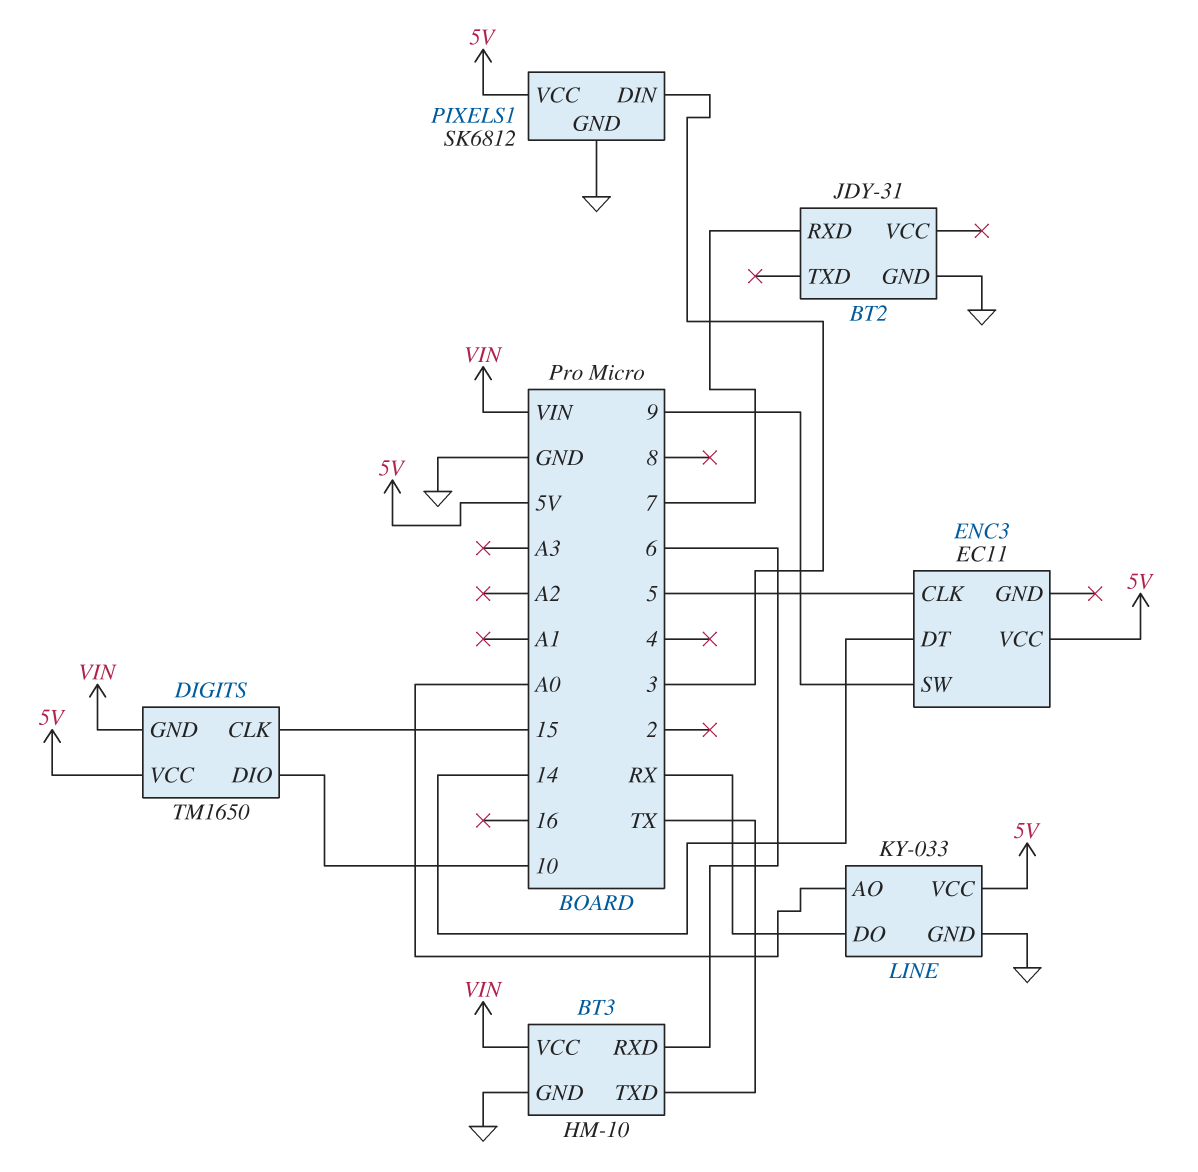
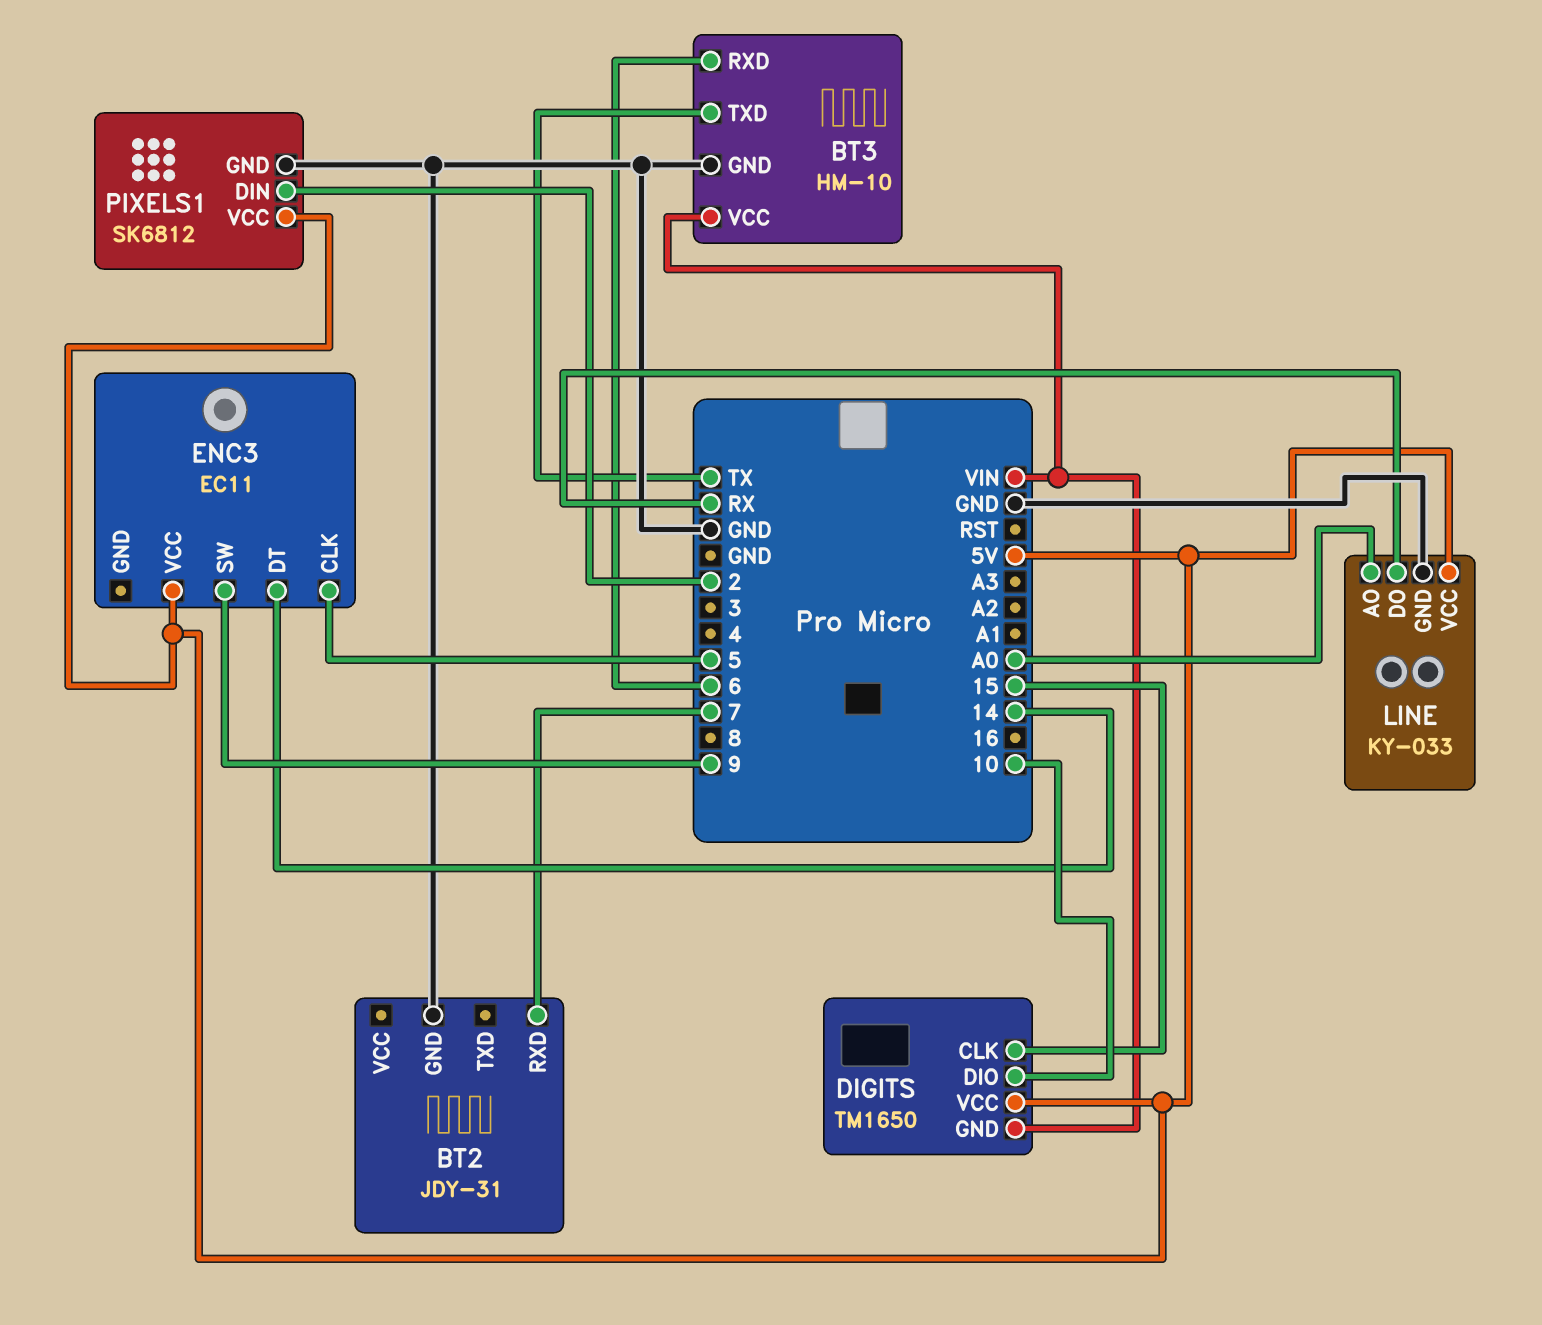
PIXELS1 pin DIN: 3 -> 2

